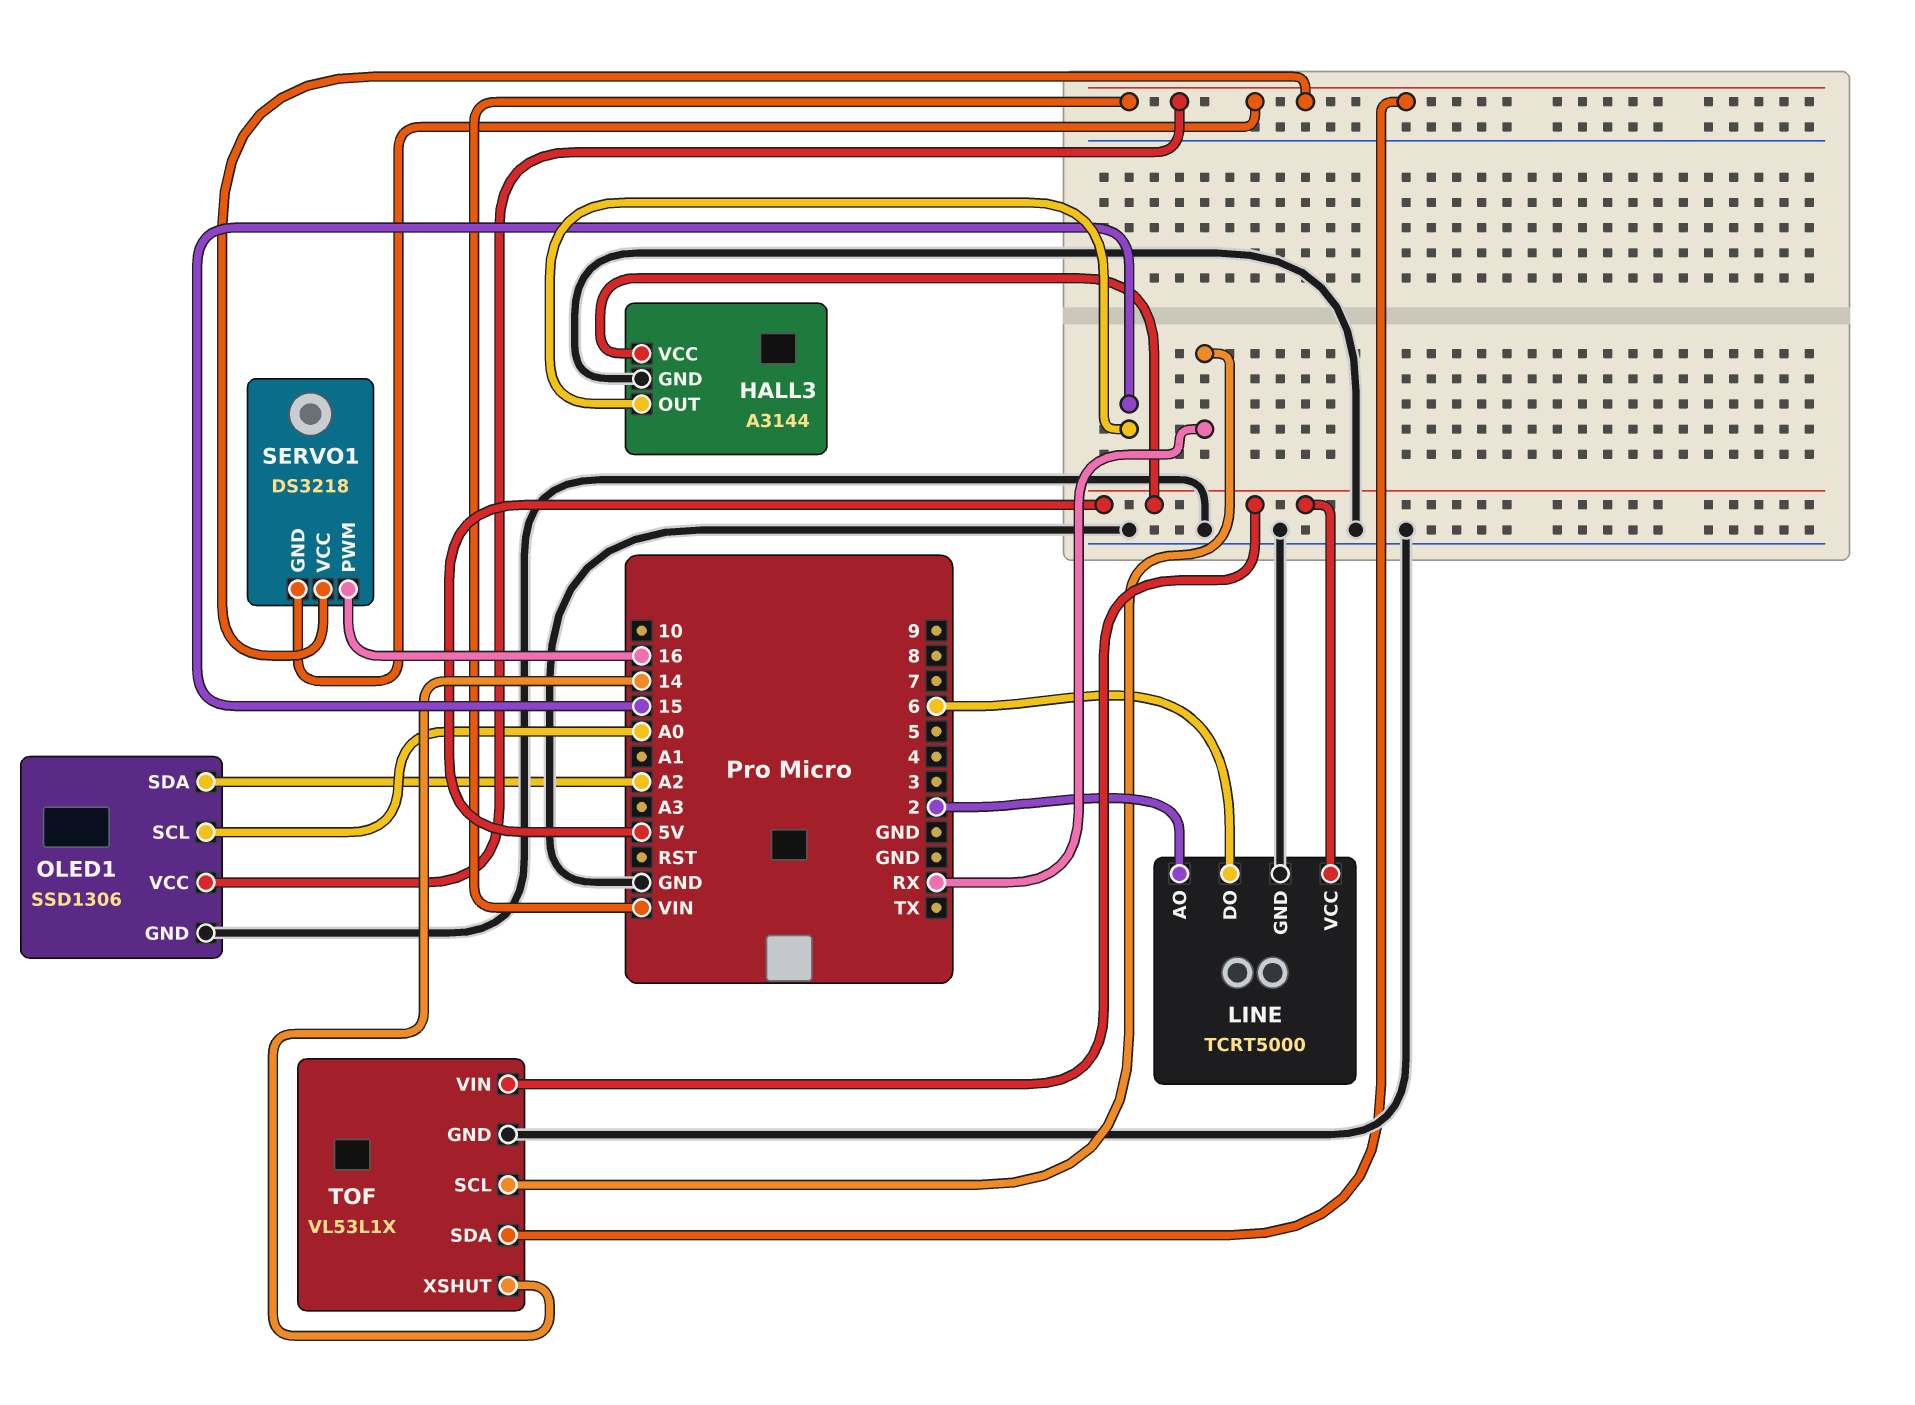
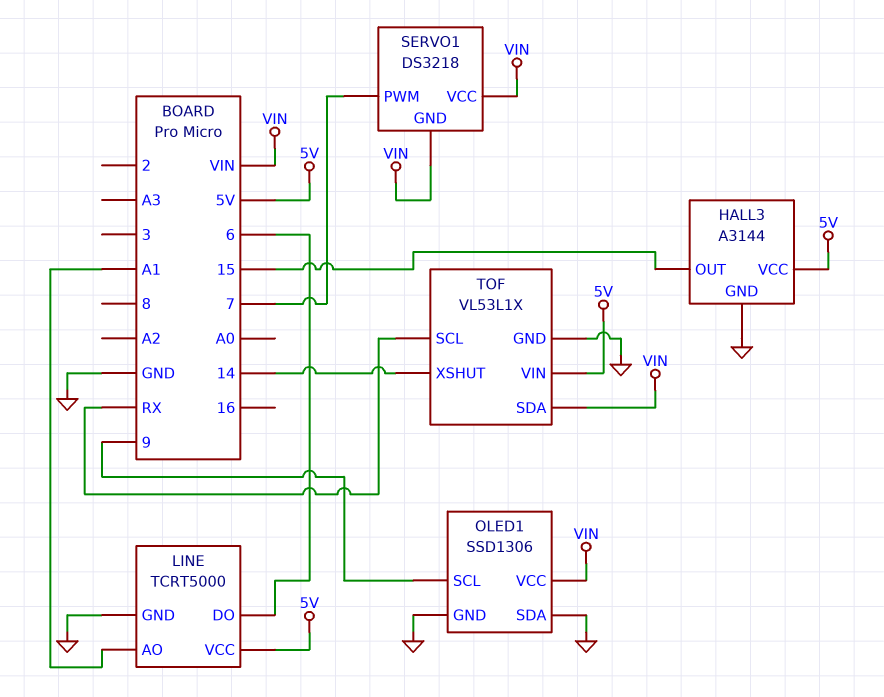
LINE pin AO: 2 -> A1
OLED1 pin SCL: A0 -> 9
OLED1 pin SDA: A2 -> GND
SERVO1 pin PWM: 16 -> 7

